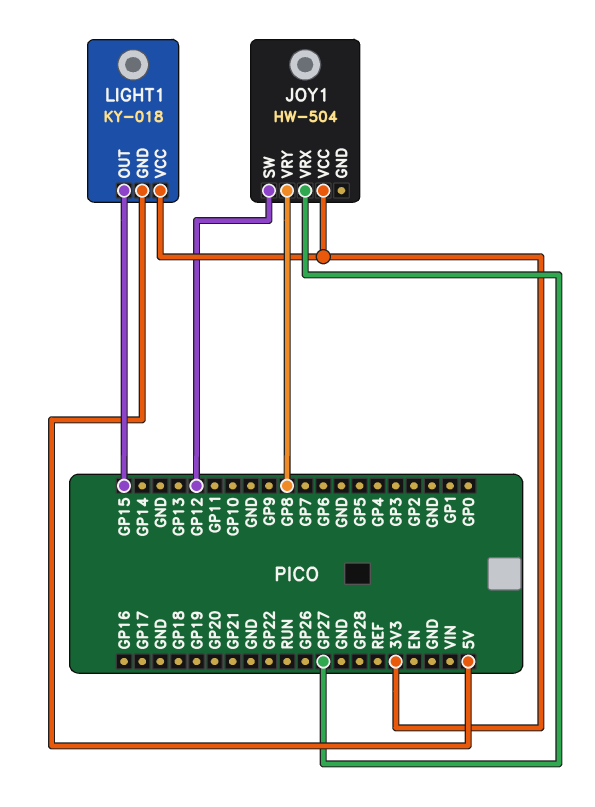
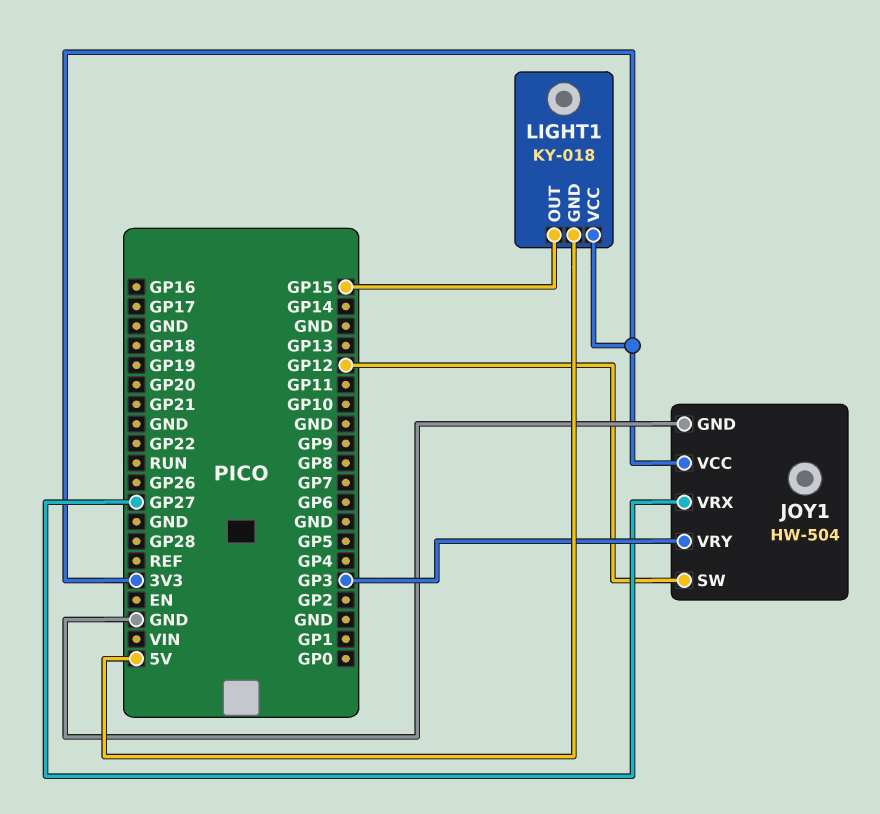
JOY1 pin GND: none -> GND
JOY1 pin VRY: GP8 -> GP3

